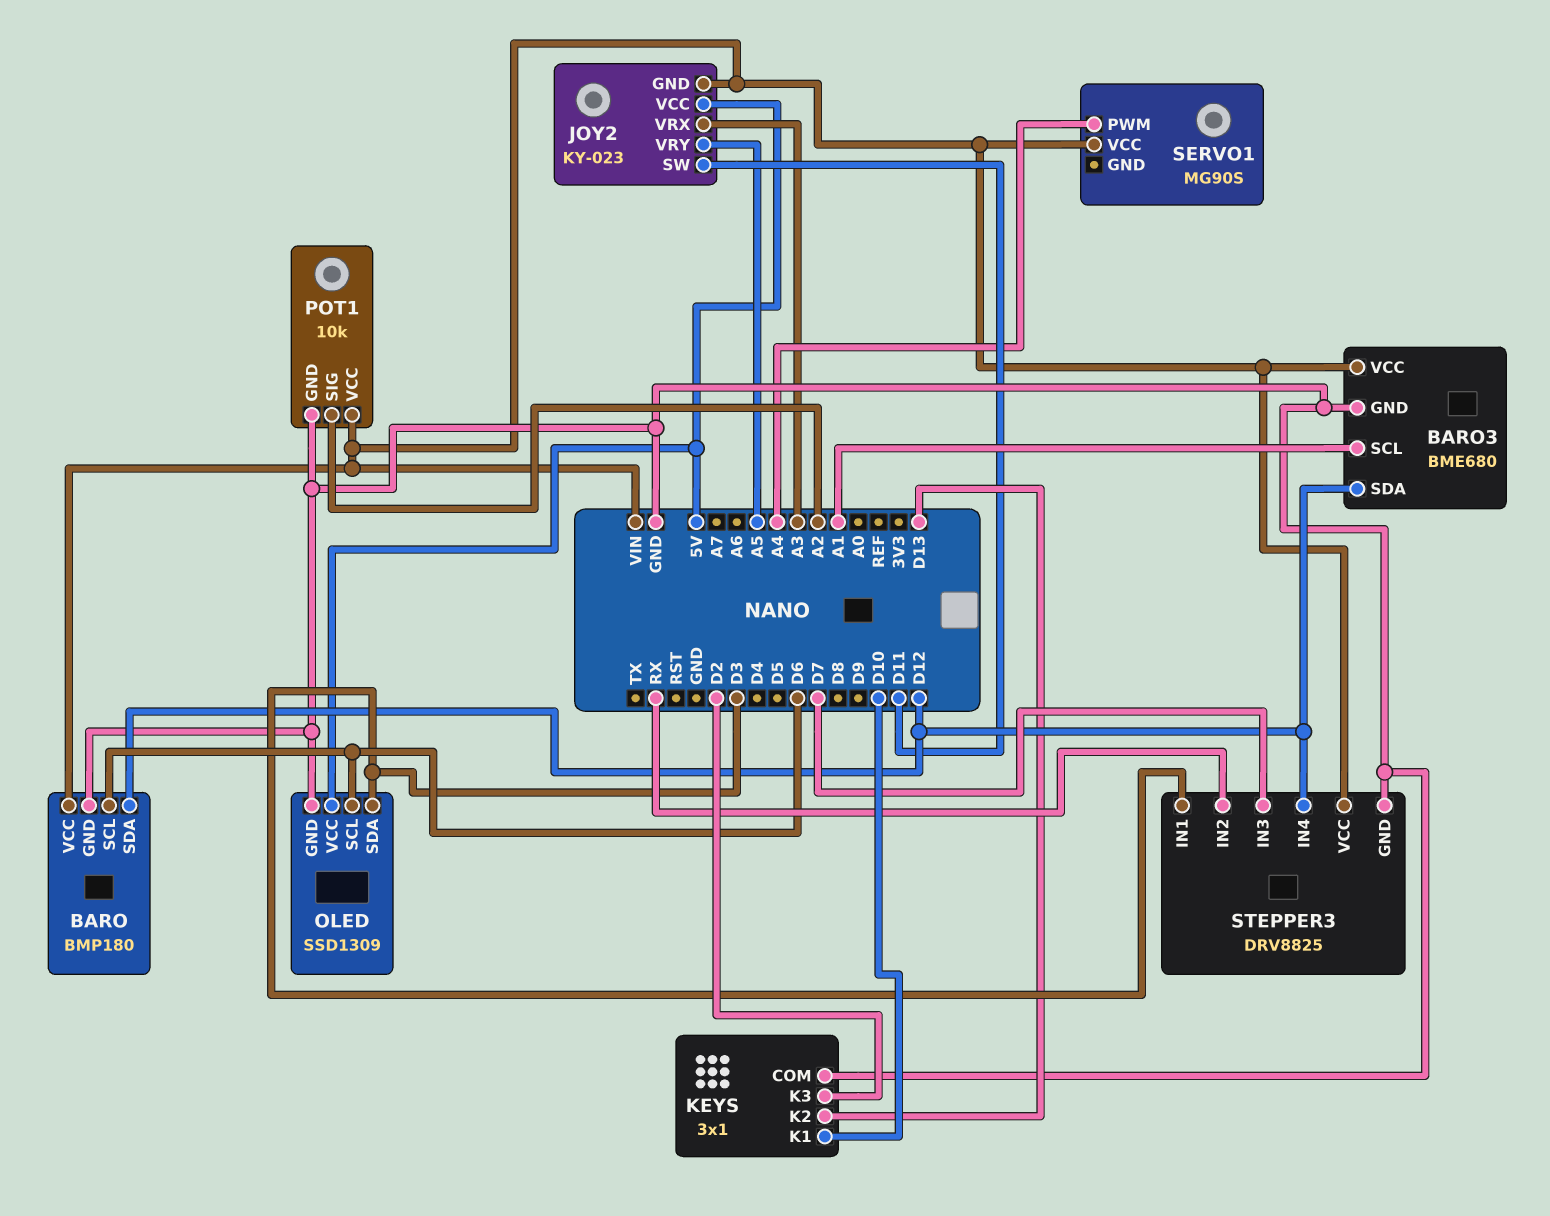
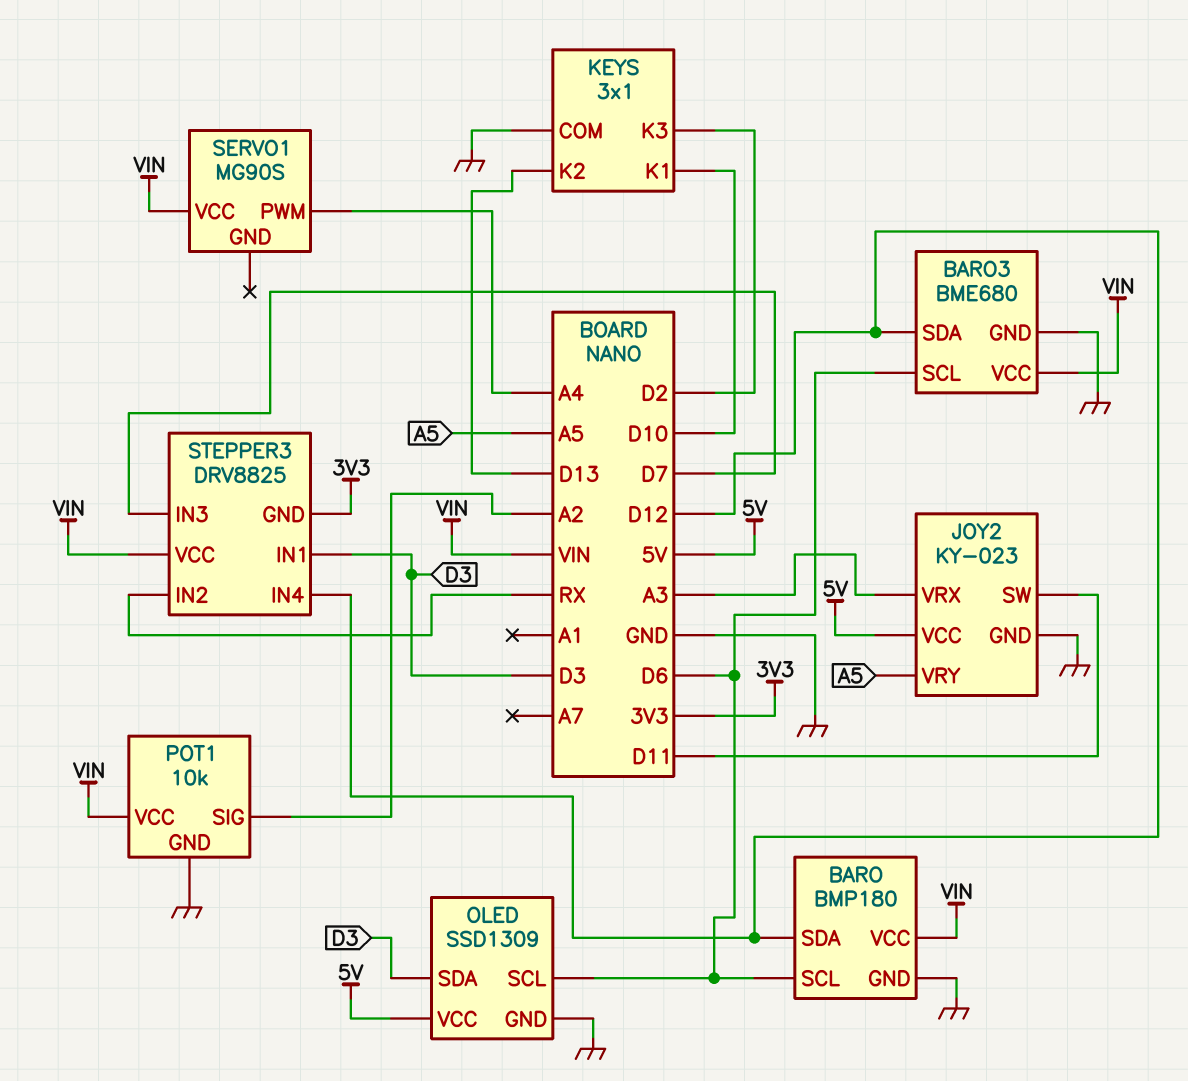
BARO3 pin SCL: A1 -> D6
JOY2 pin GND: VIN -> GND
STEPPER3 pin GND: GND -> 3V3

